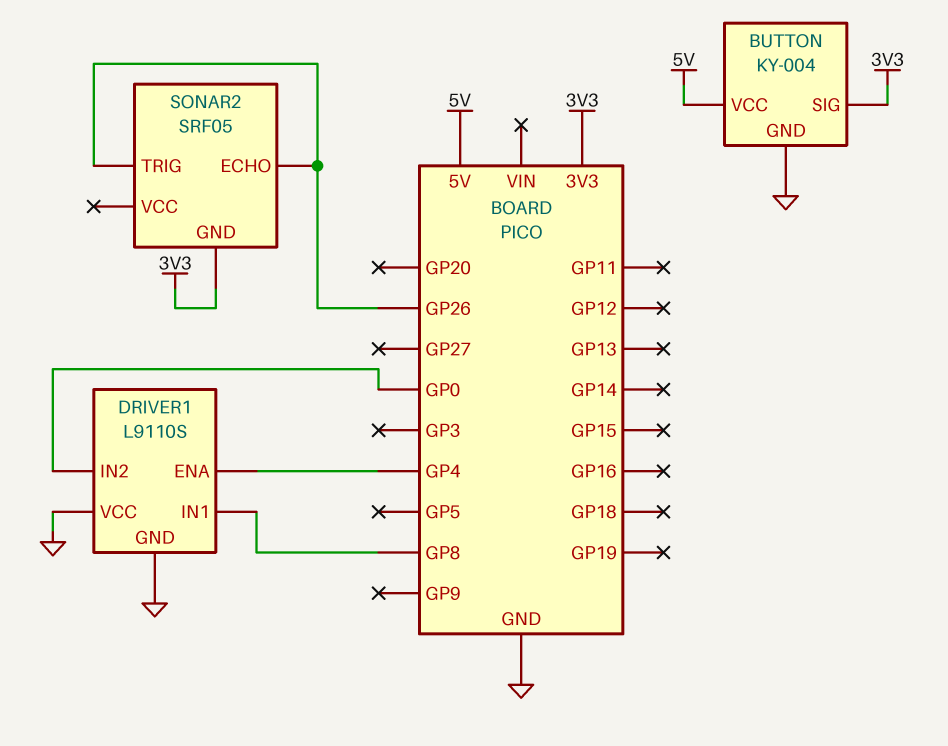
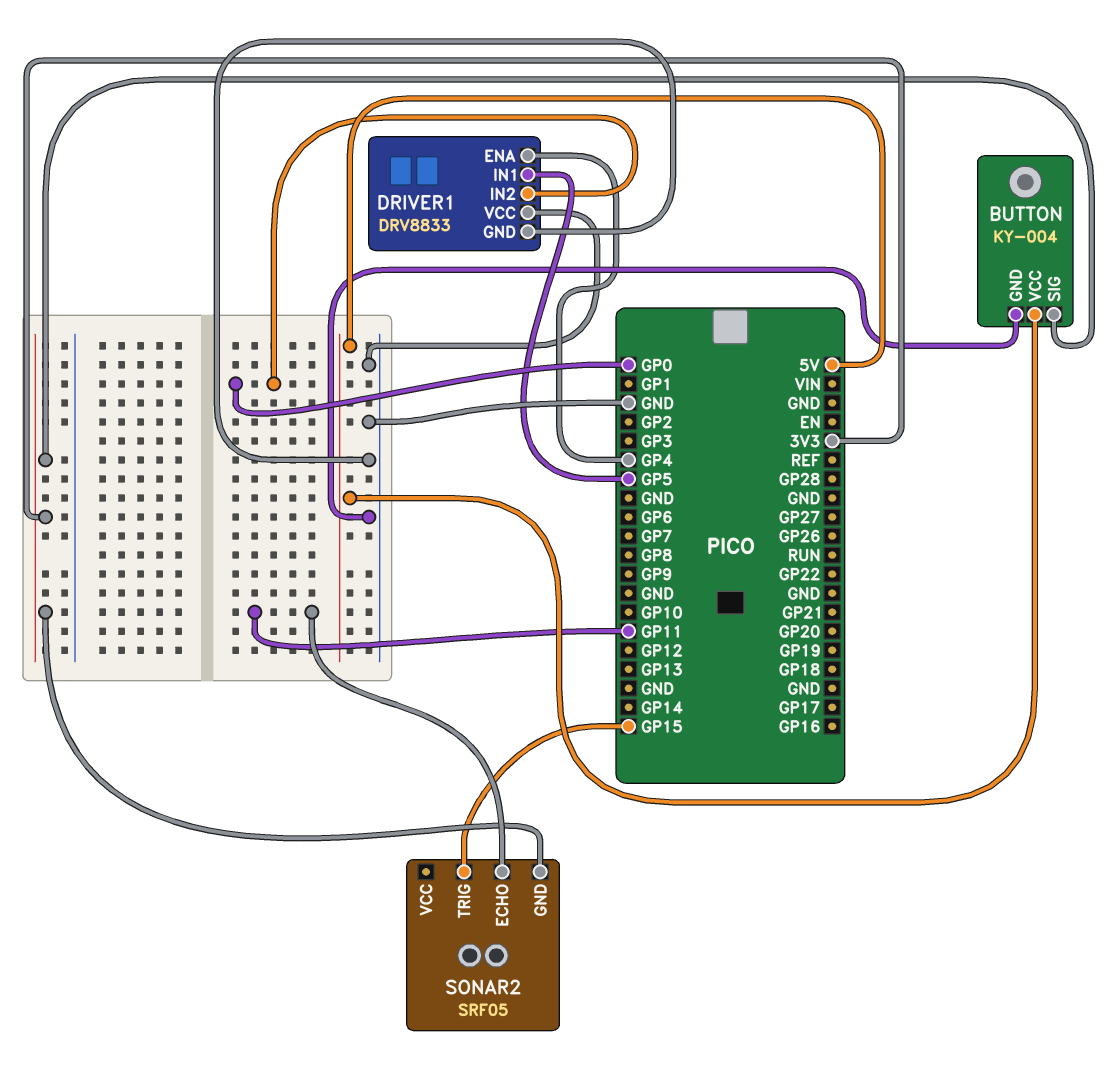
DRIVER1: L9110S -> DRV8833
DRIVER1 pin IN1: GP8 -> GP5
SONAR2 pin ECHO: GP26 -> GP11
SONAR2 pin TRIG: GP26 -> GP15

